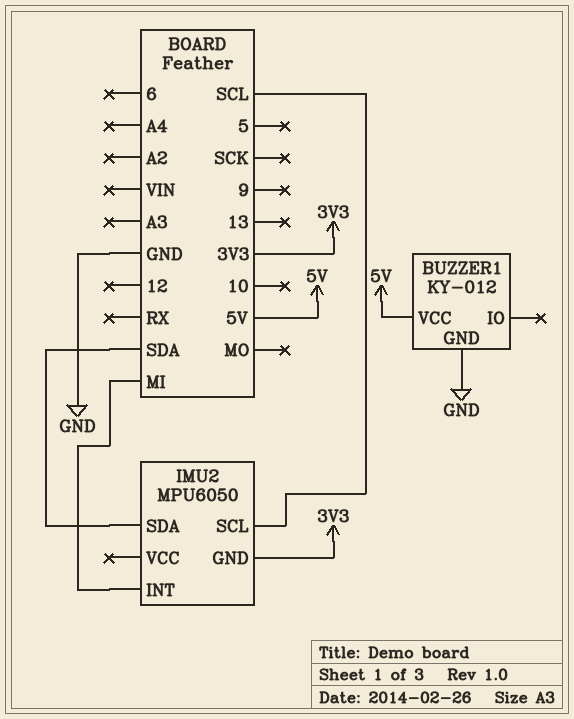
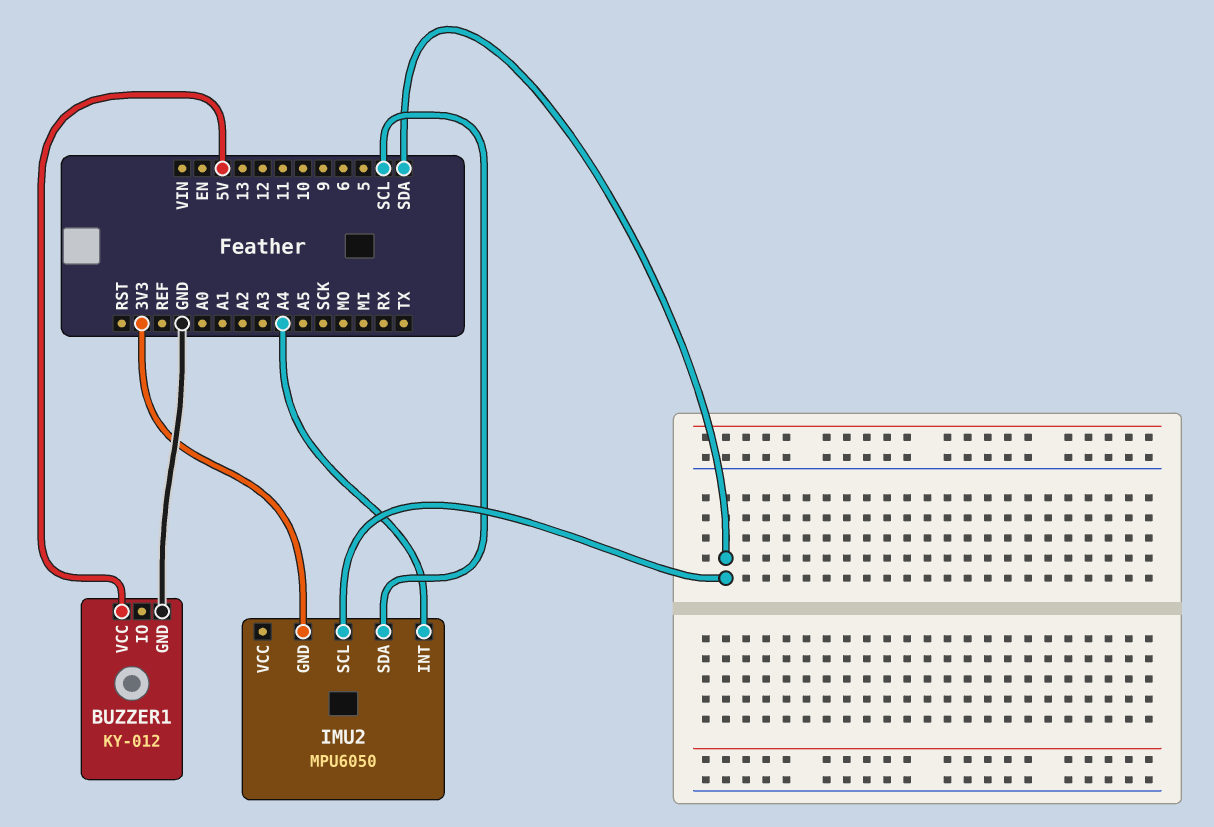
IMU2 pin INT: MI -> A4
IMU2 pin SCL: SCL -> SDA
IMU2 pin SDA: SDA -> SCL

